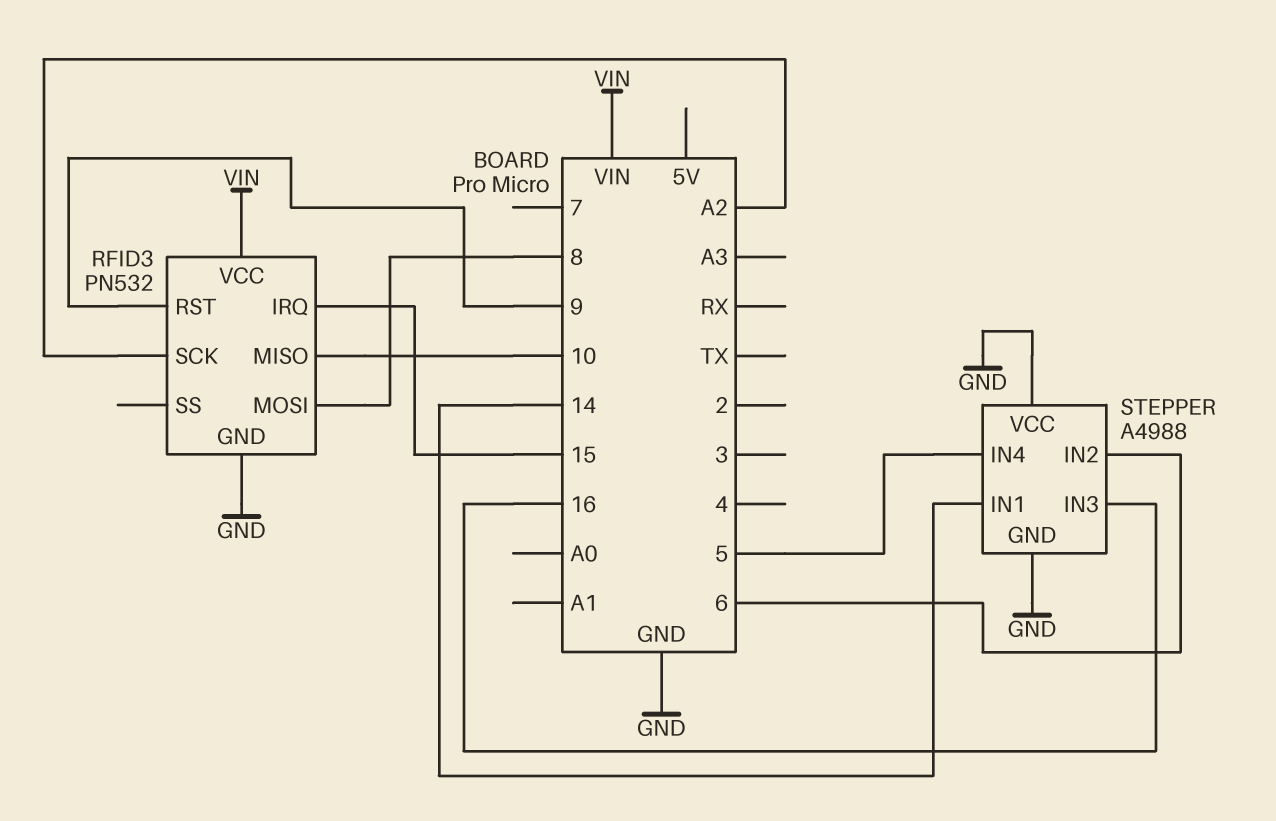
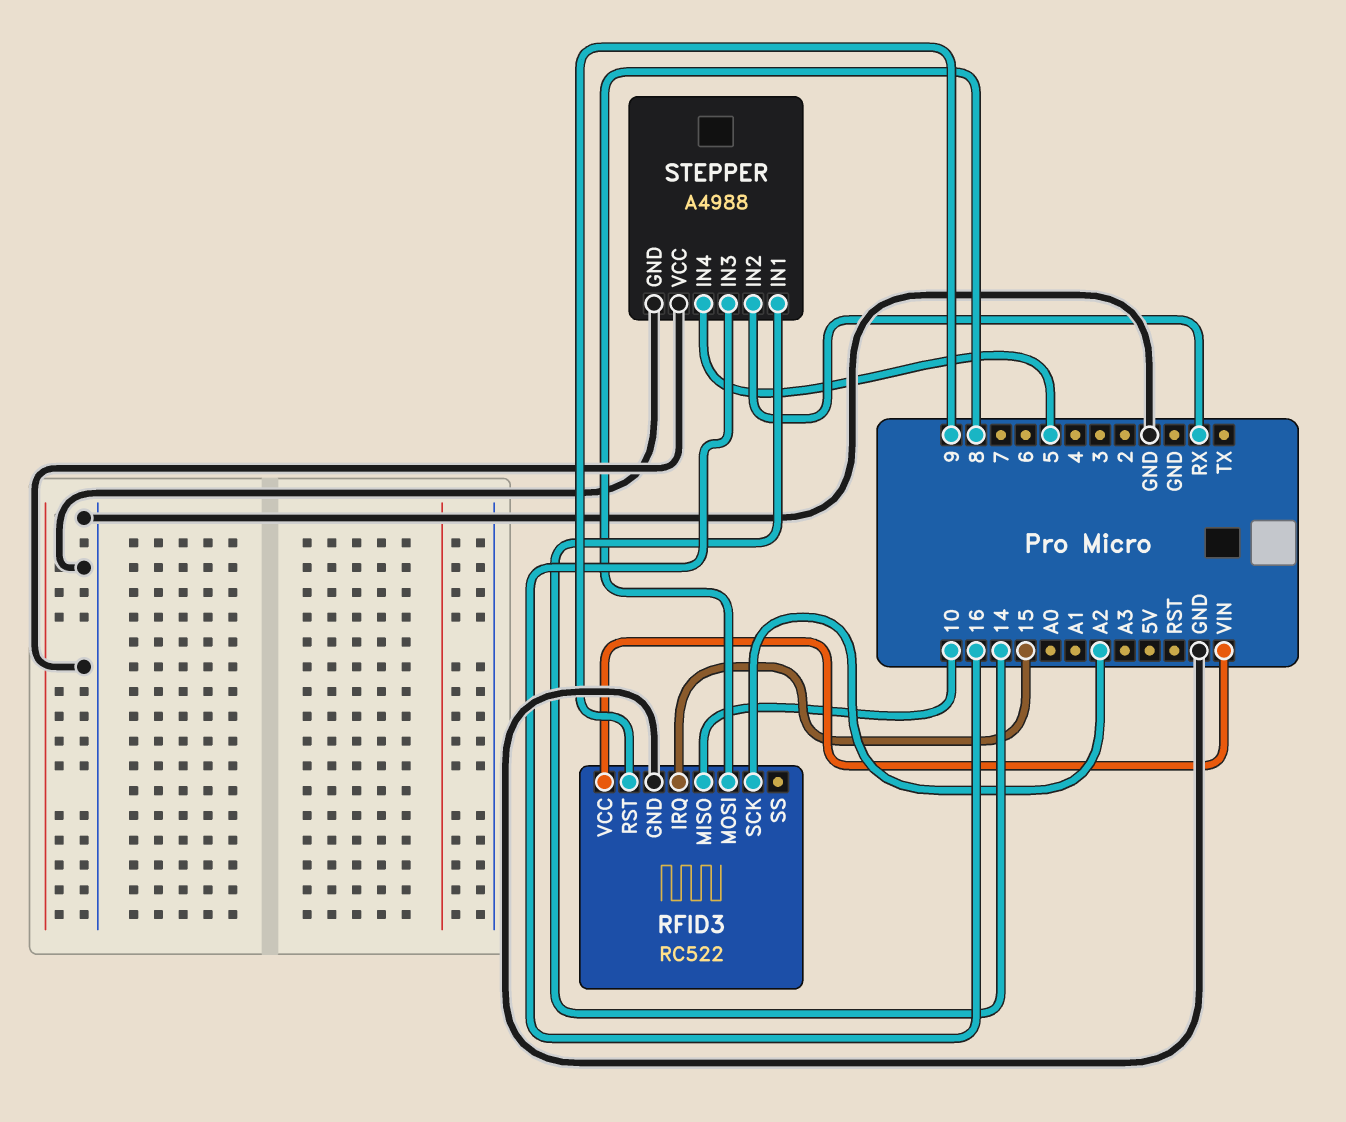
RFID3: PN532 -> RC522
STEPPER pin IN2: 6 -> RX

